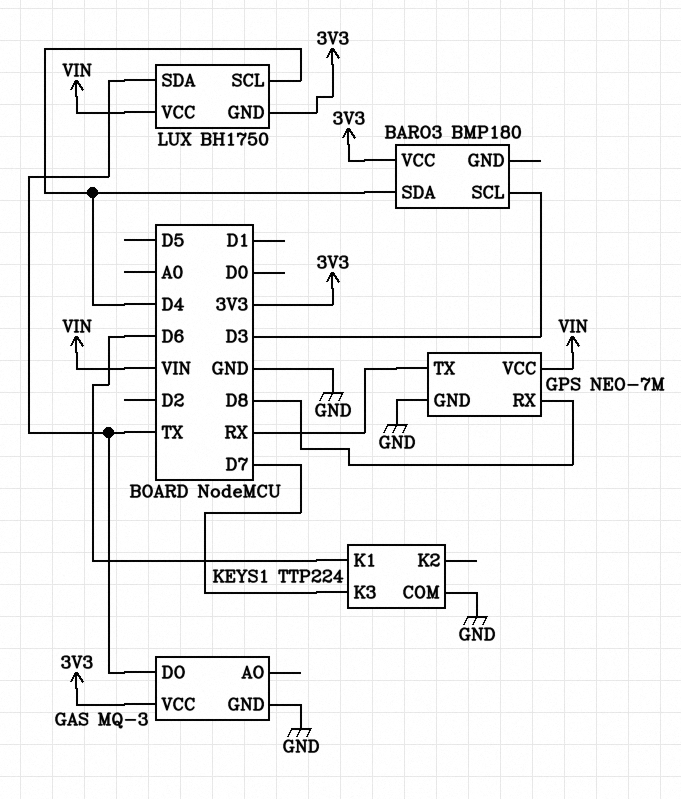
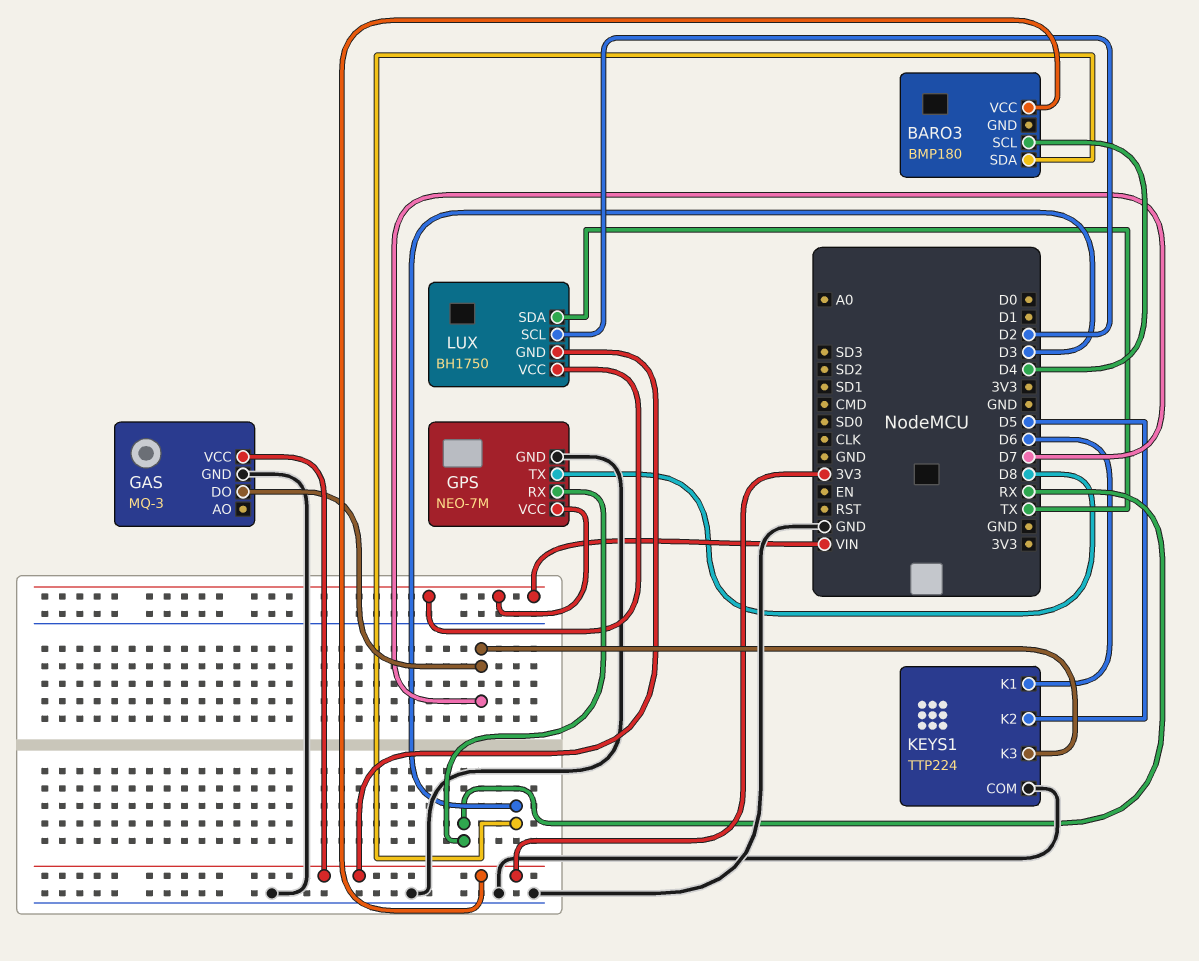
BARO3 pin SCL: D3 -> D4
BARO3 pin SDA: D4 -> D3
GAS pin DO: TX -> D7
GPS pin RX: D8 -> RX
GPS pin TX: RX -> D8
KEYS1 pin K2: none -> D5
LUX pin SCL: D4 -> D2

